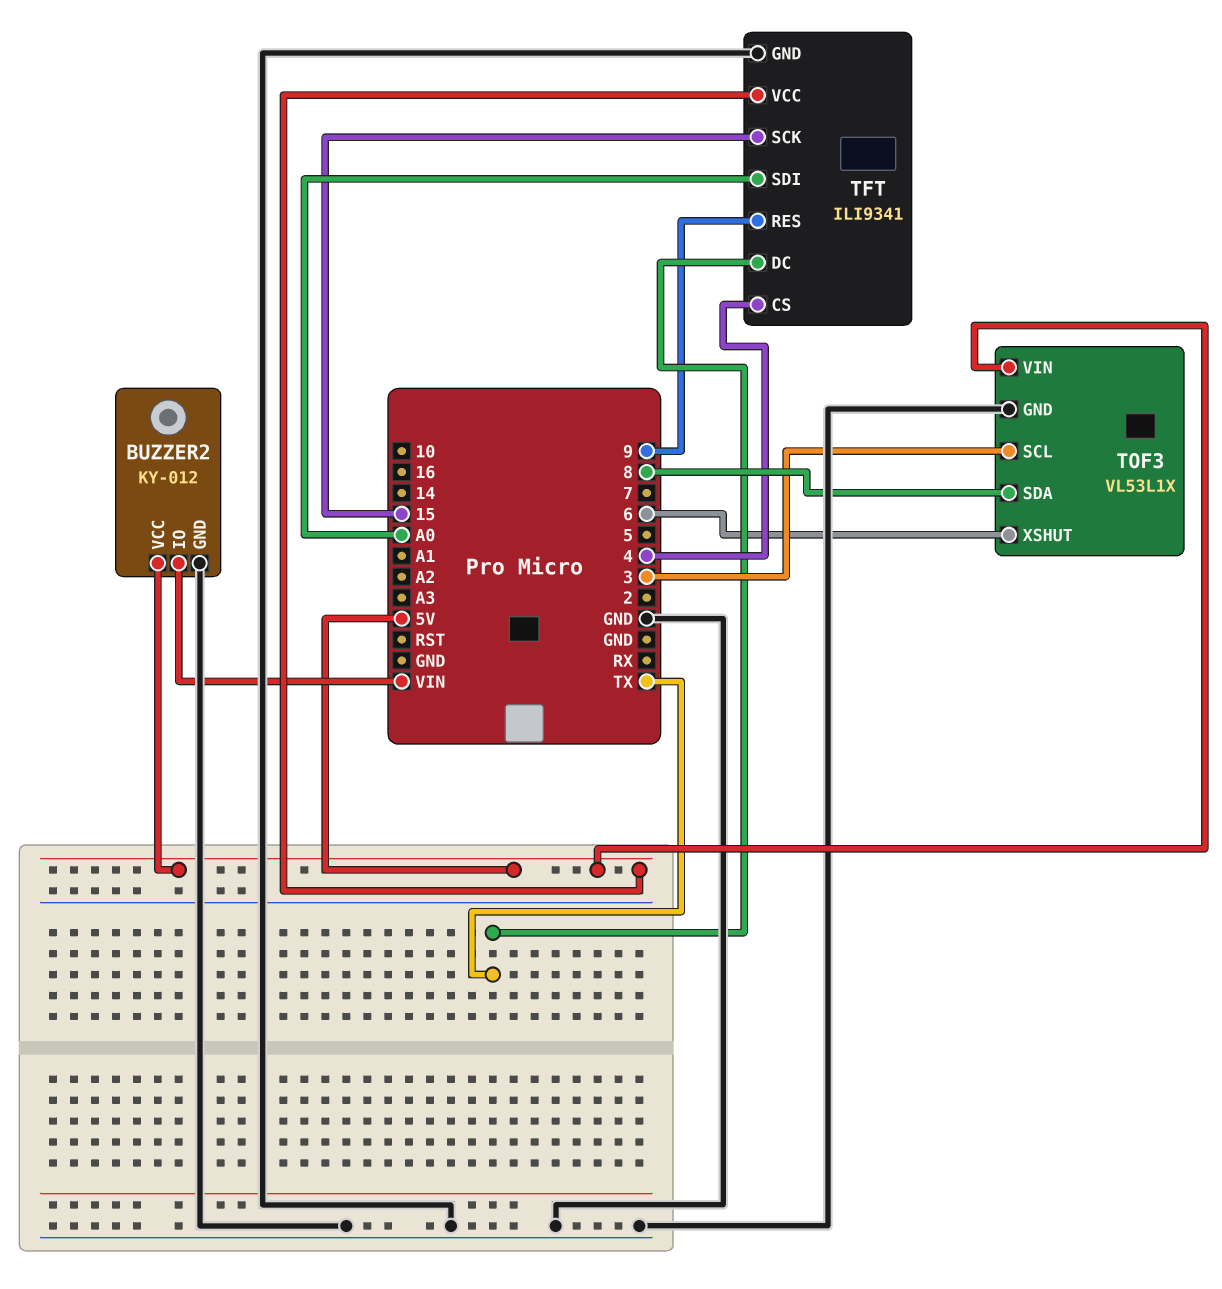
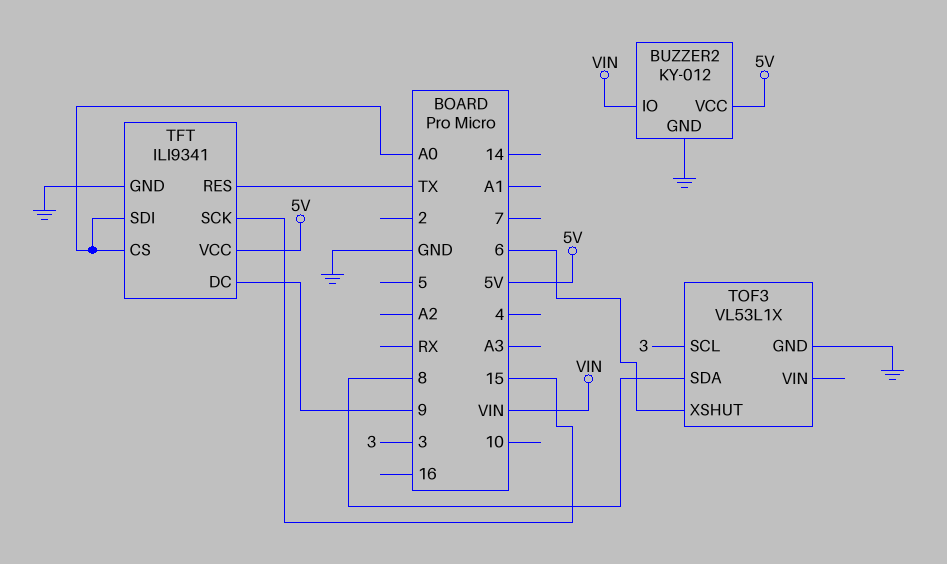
TFT pin CS: 4 -> A0
TFT pin DC: TX -> 9
TFT pin RES: 9 -> TX
TOF3 pin VIN: 5V -> none

